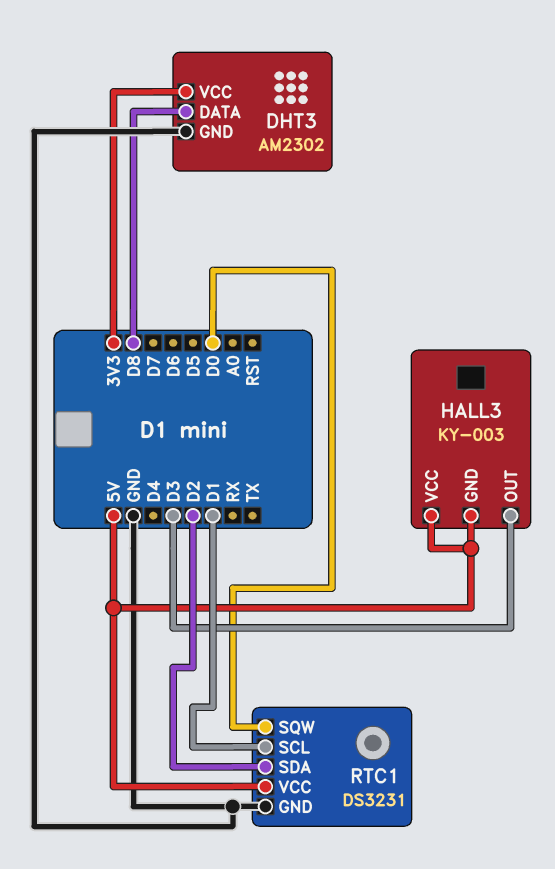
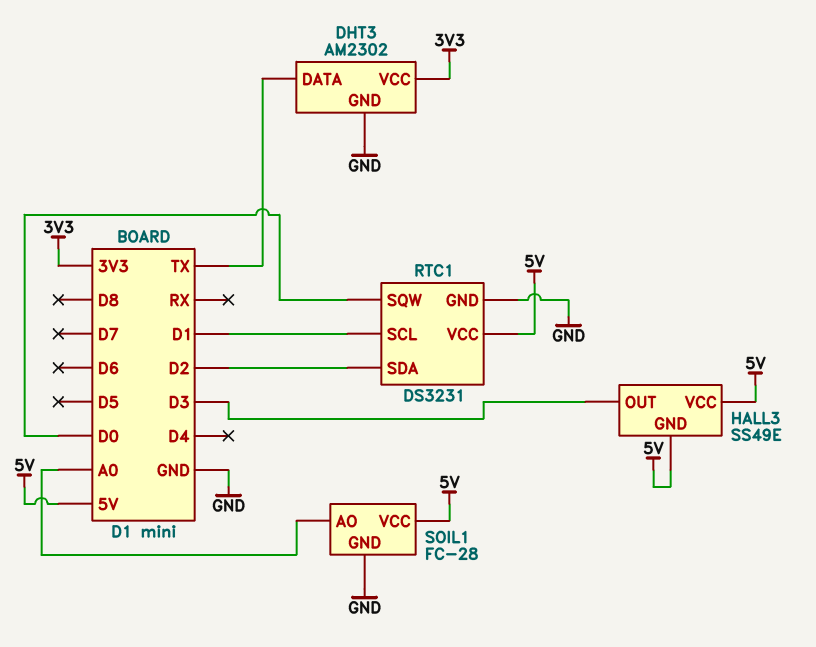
DHT3 pin DATA: D8 -> TX
HALL3: KY-003 -> SS49E
SOIL1: none -> FC-28
SOIL1 pin AO: none -> A0
SOIL1 pin GND: none -> GND
SOIL1 pin VCC: none -> 5V

